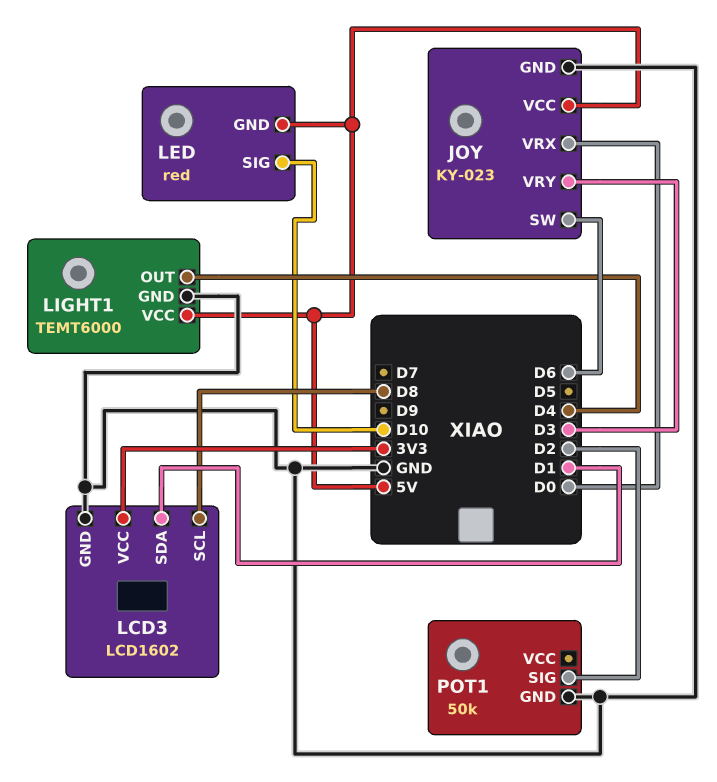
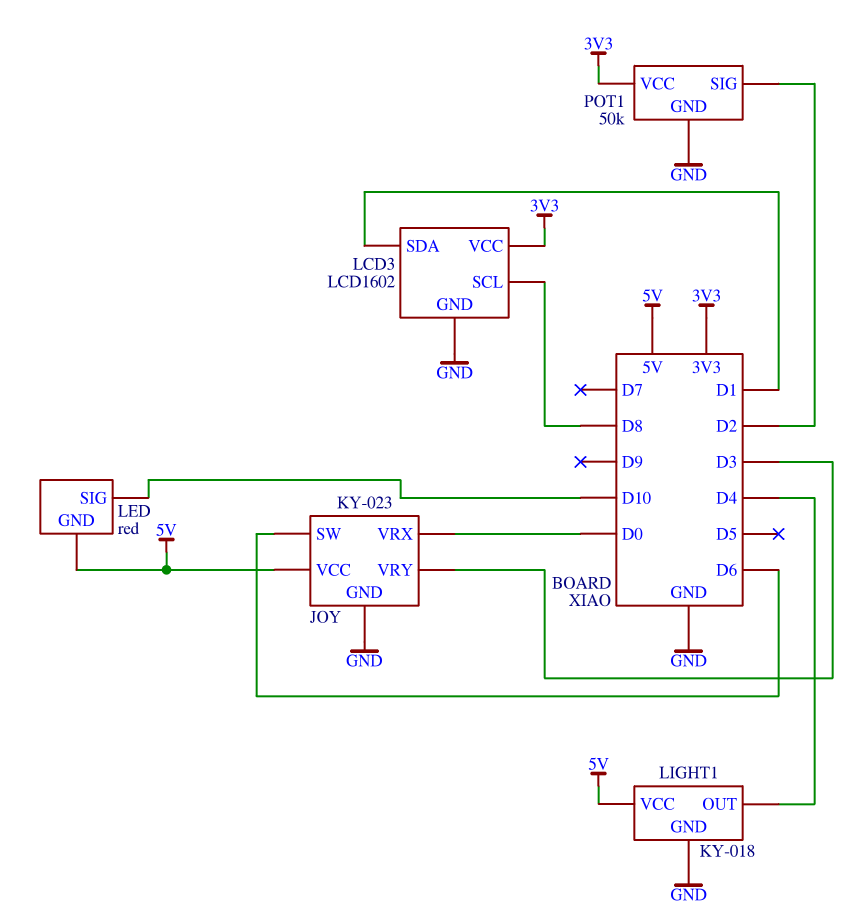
LIGHT1: TEMT6000 -> KY-018
POT1 pin VCC: none -> 3V3

